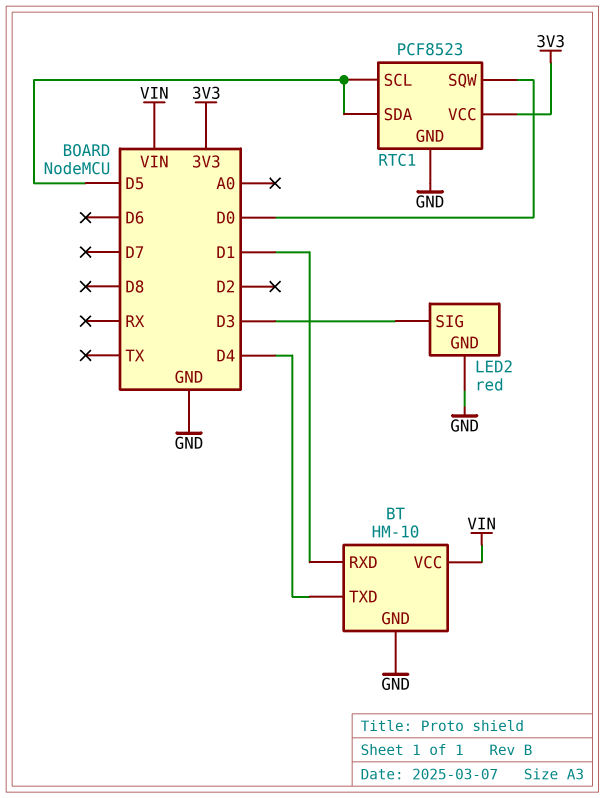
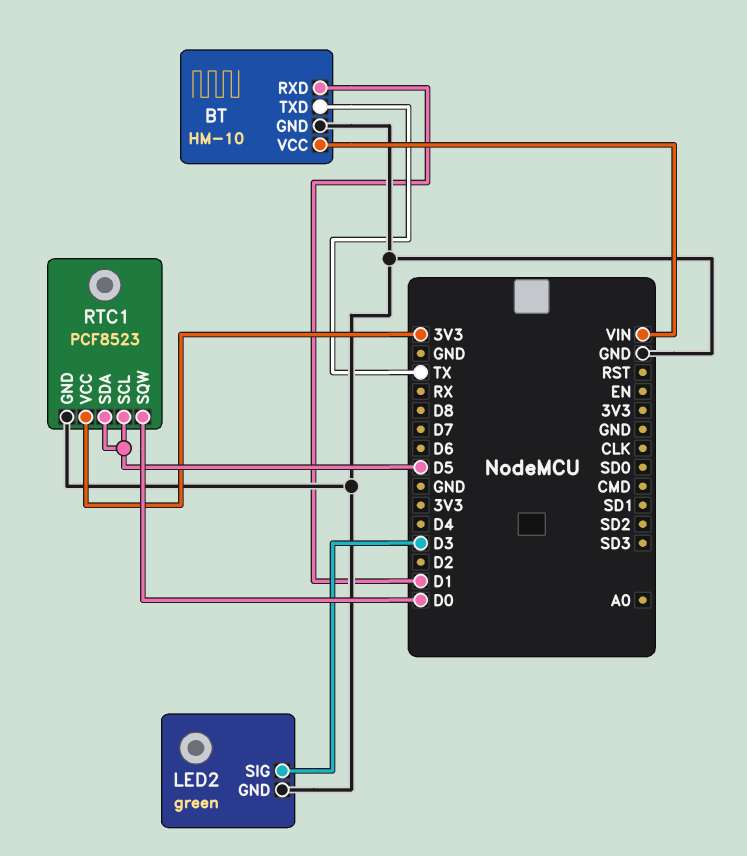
BT pin TXD: D4 -> TX
LED2: red -> green

